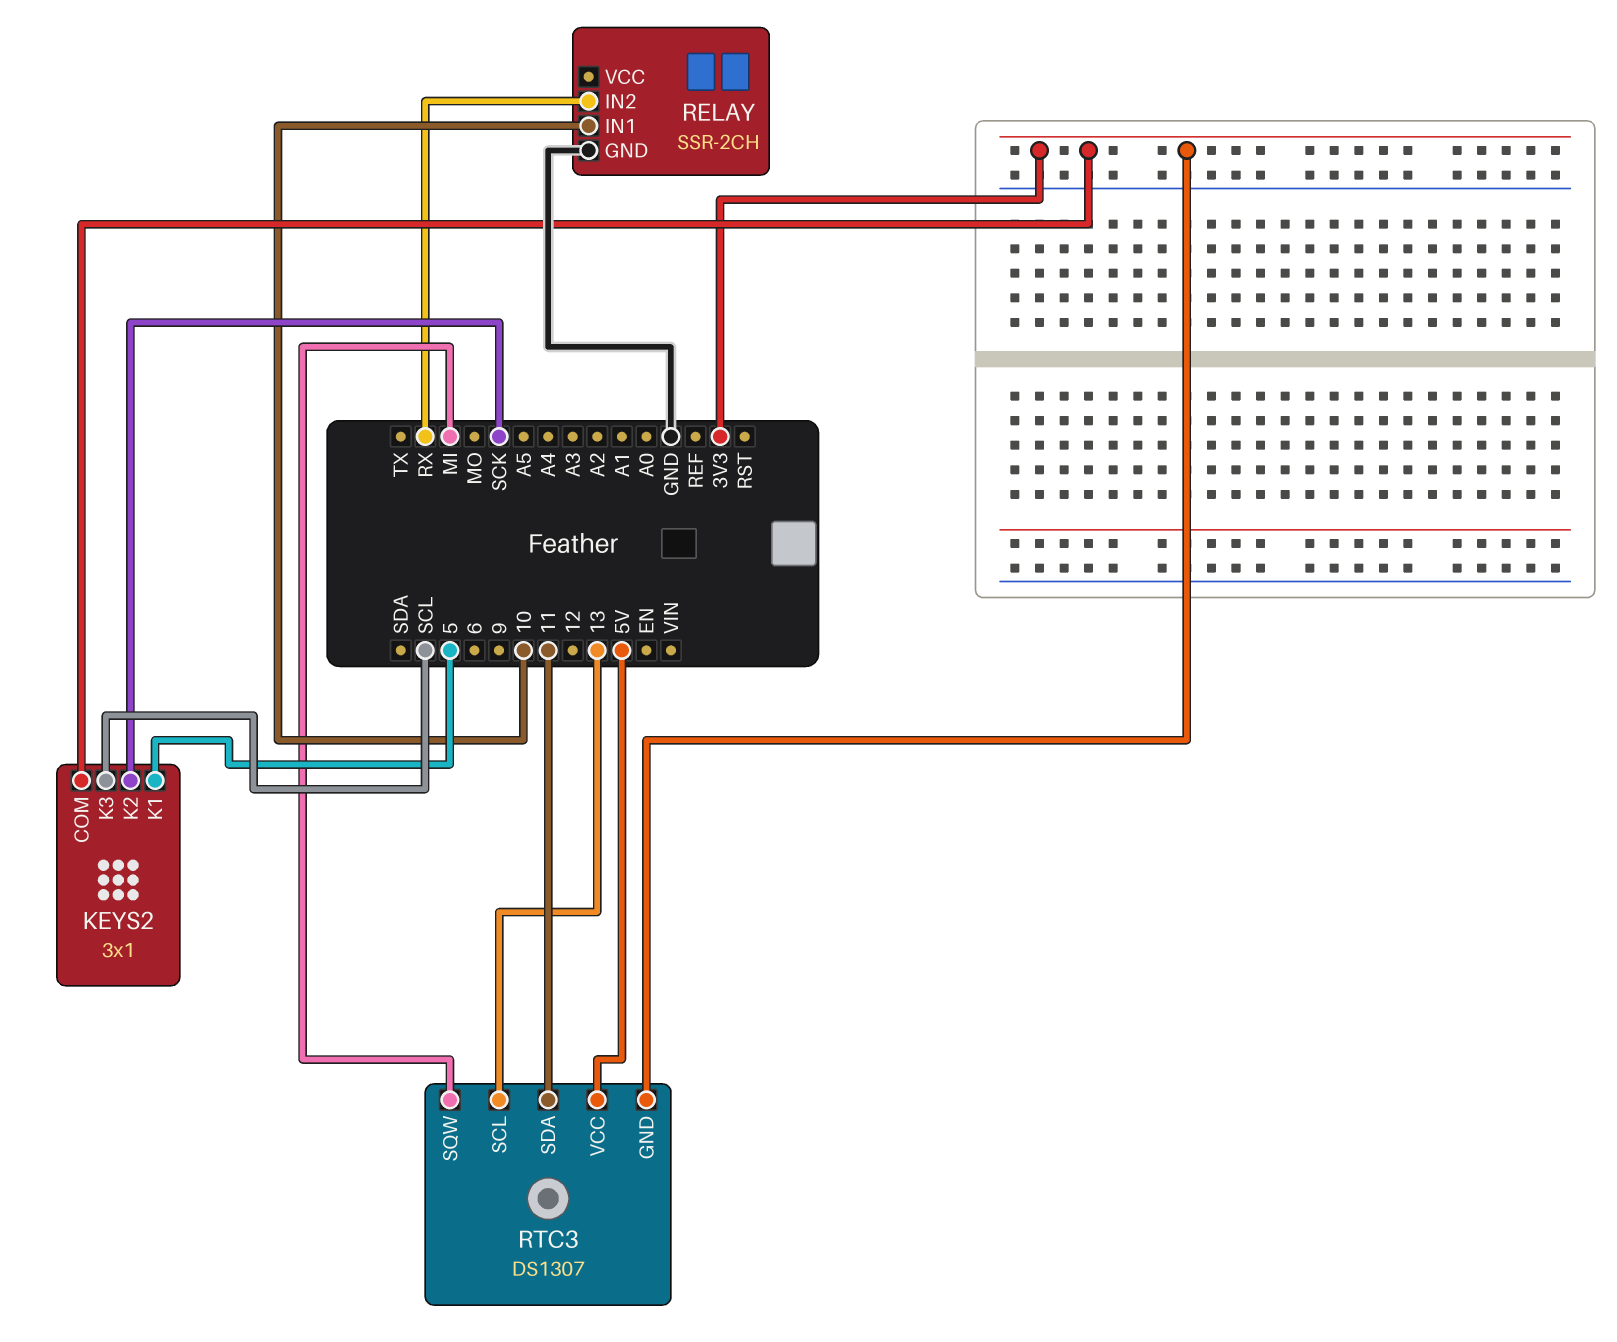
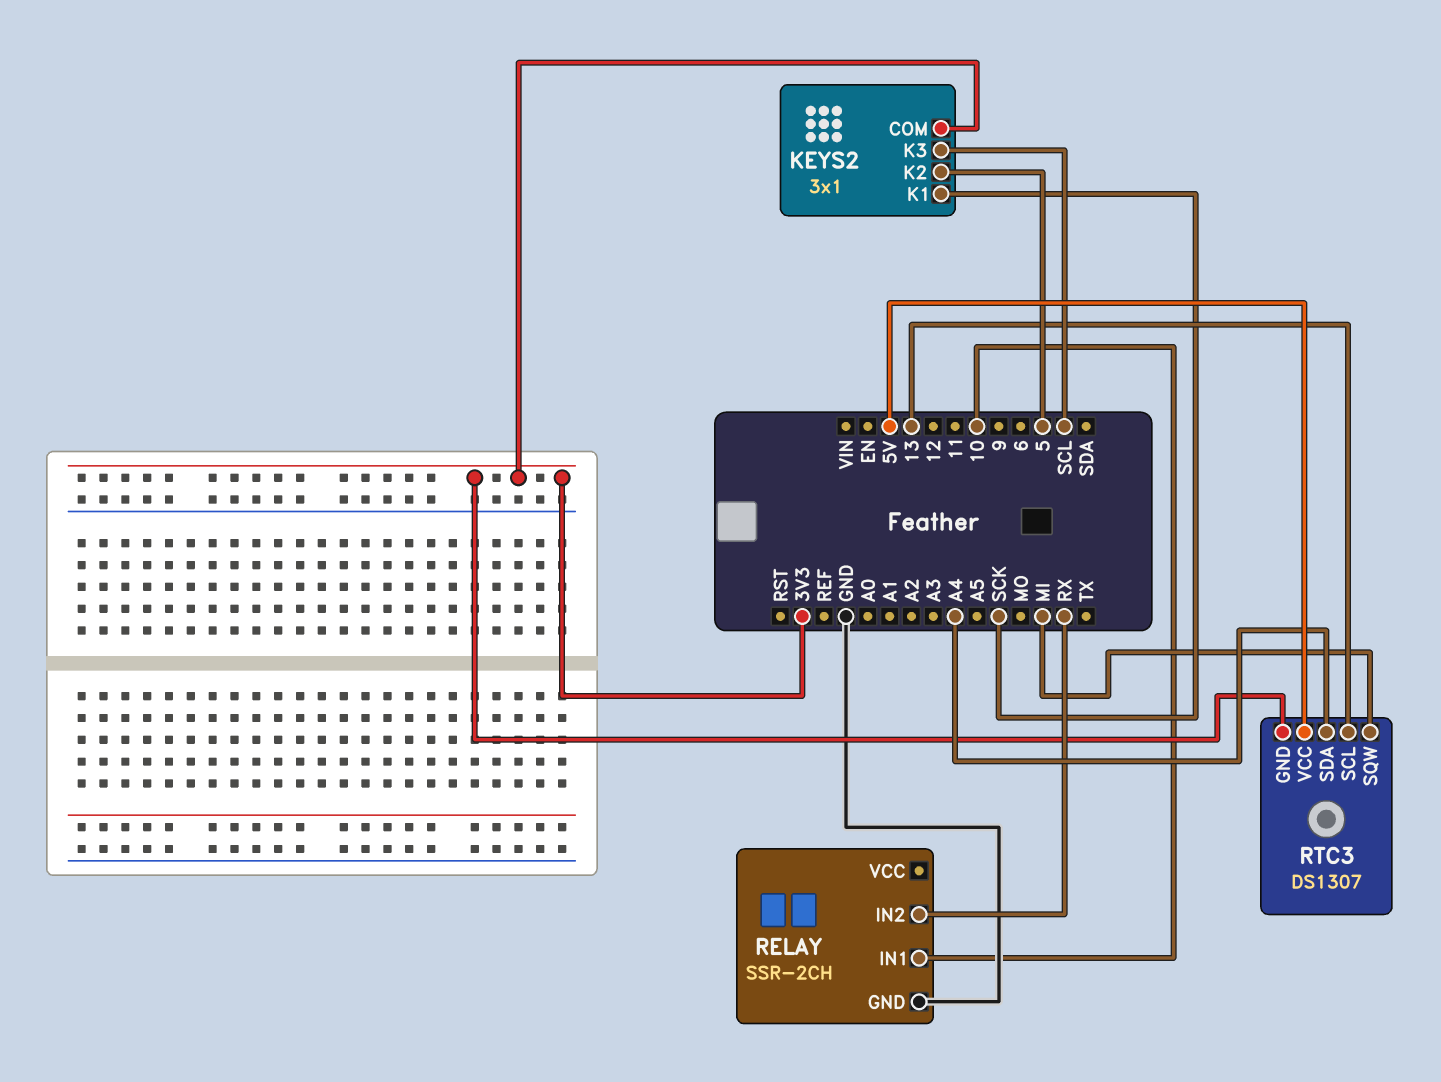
KEYS2 pin K1: 5 -> SCK
KEYS2 pin K2: SCK -> 5
RTC3 pin SDA: 11 -> A4

